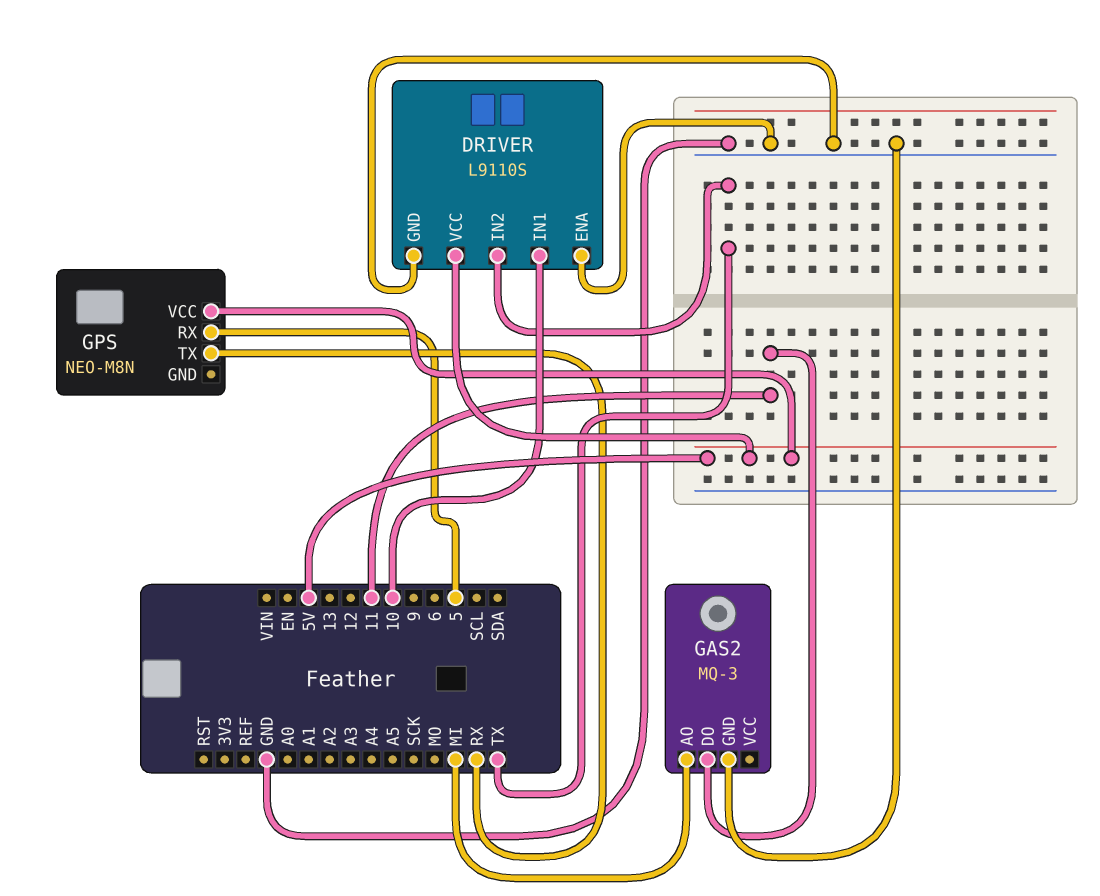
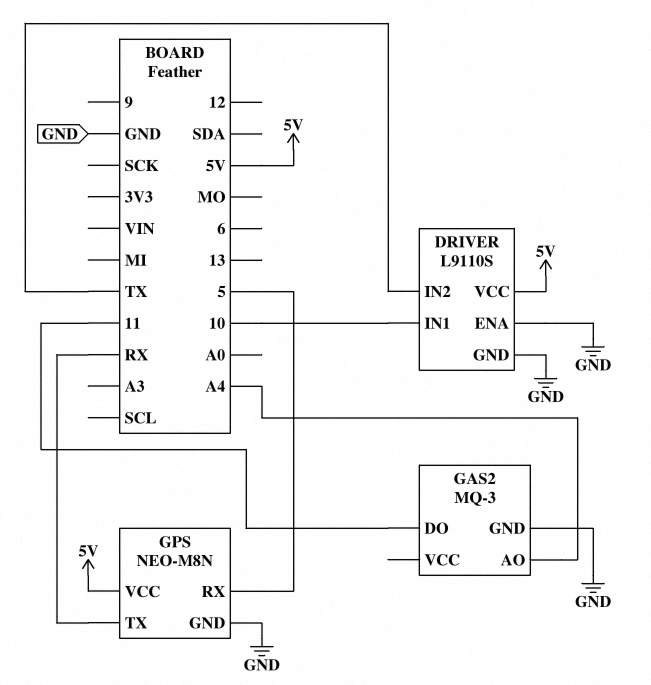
GAS2 pin AO: MI -> A4
GPS pin GND: none -> GND

